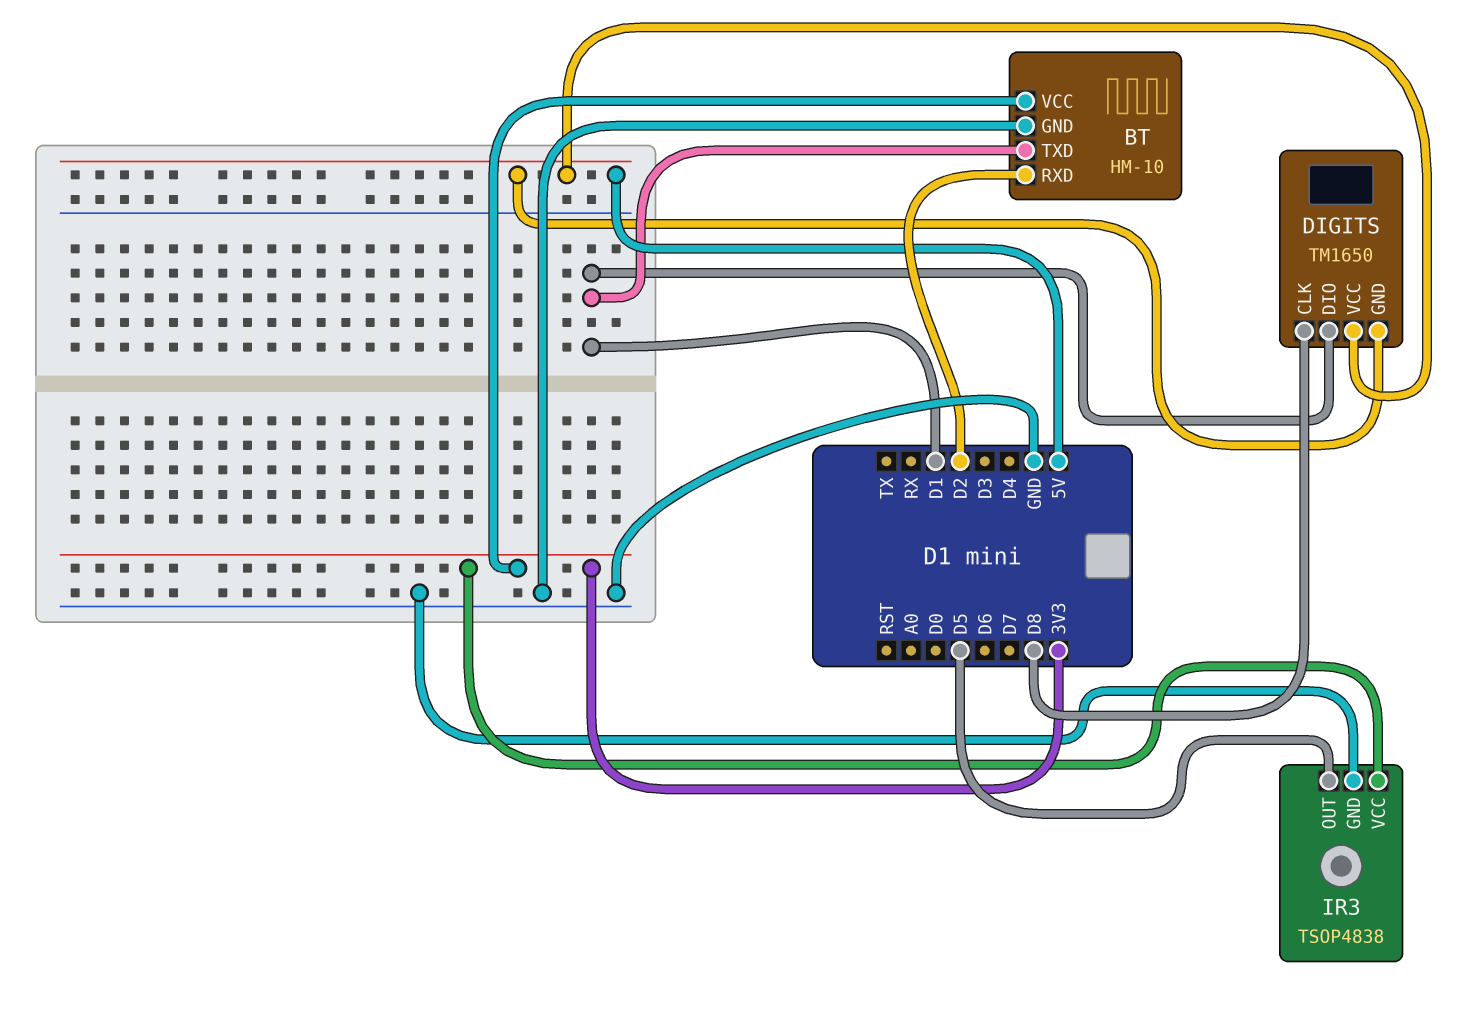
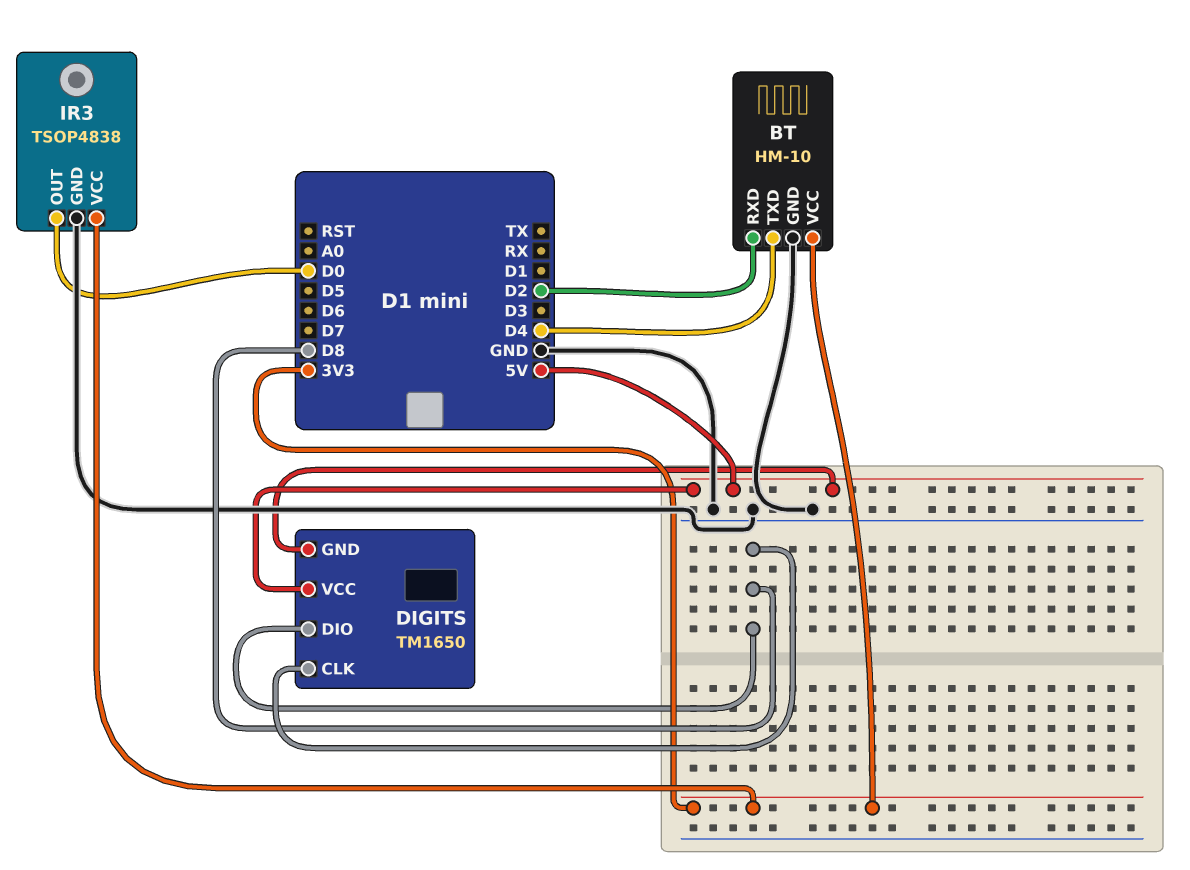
BT pin TXD: D1 -> D4
DIGITS pin DIO: D1 -> D8
IR3 pin OUT: D5 -> D0

